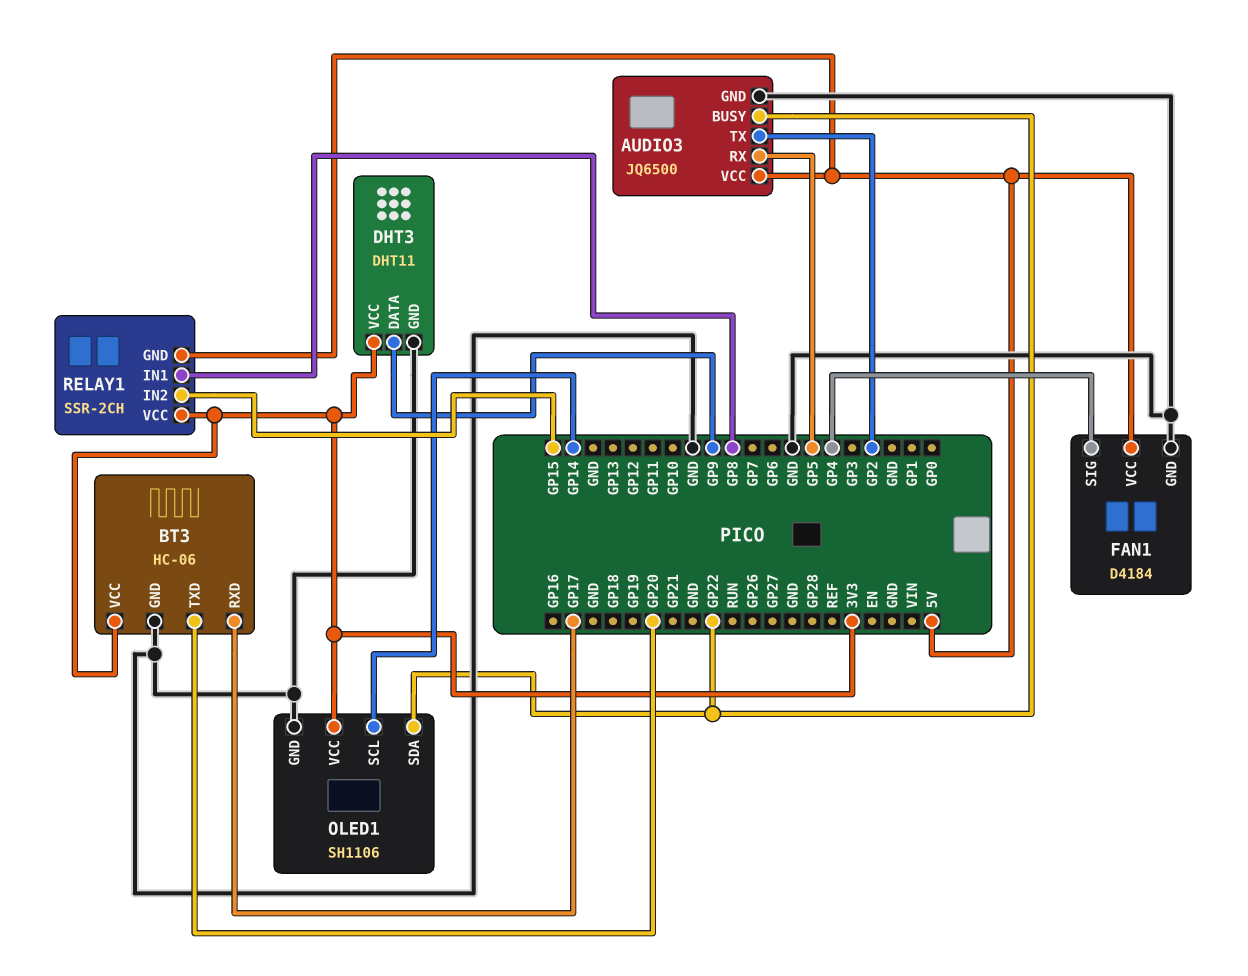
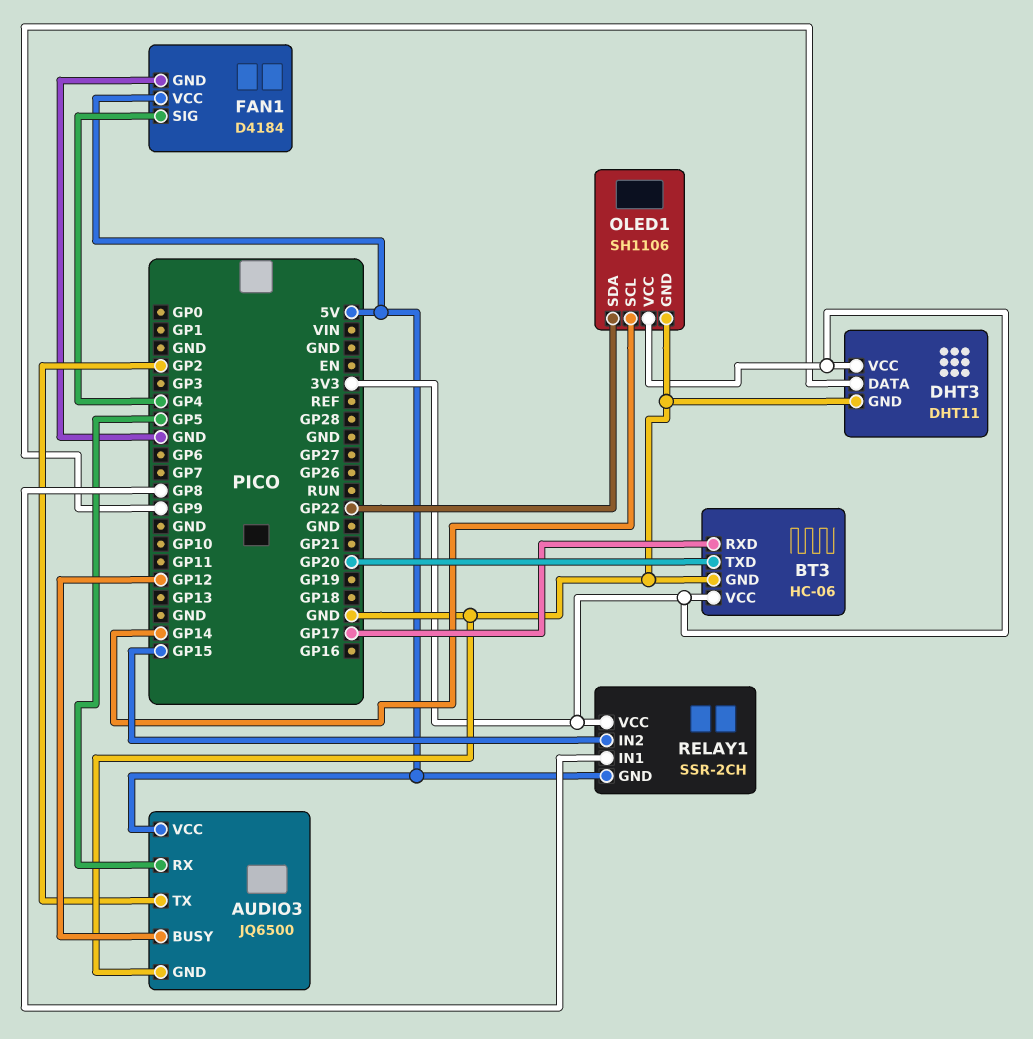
AUDIO3 pin BUSY: GP22 -> GP12

